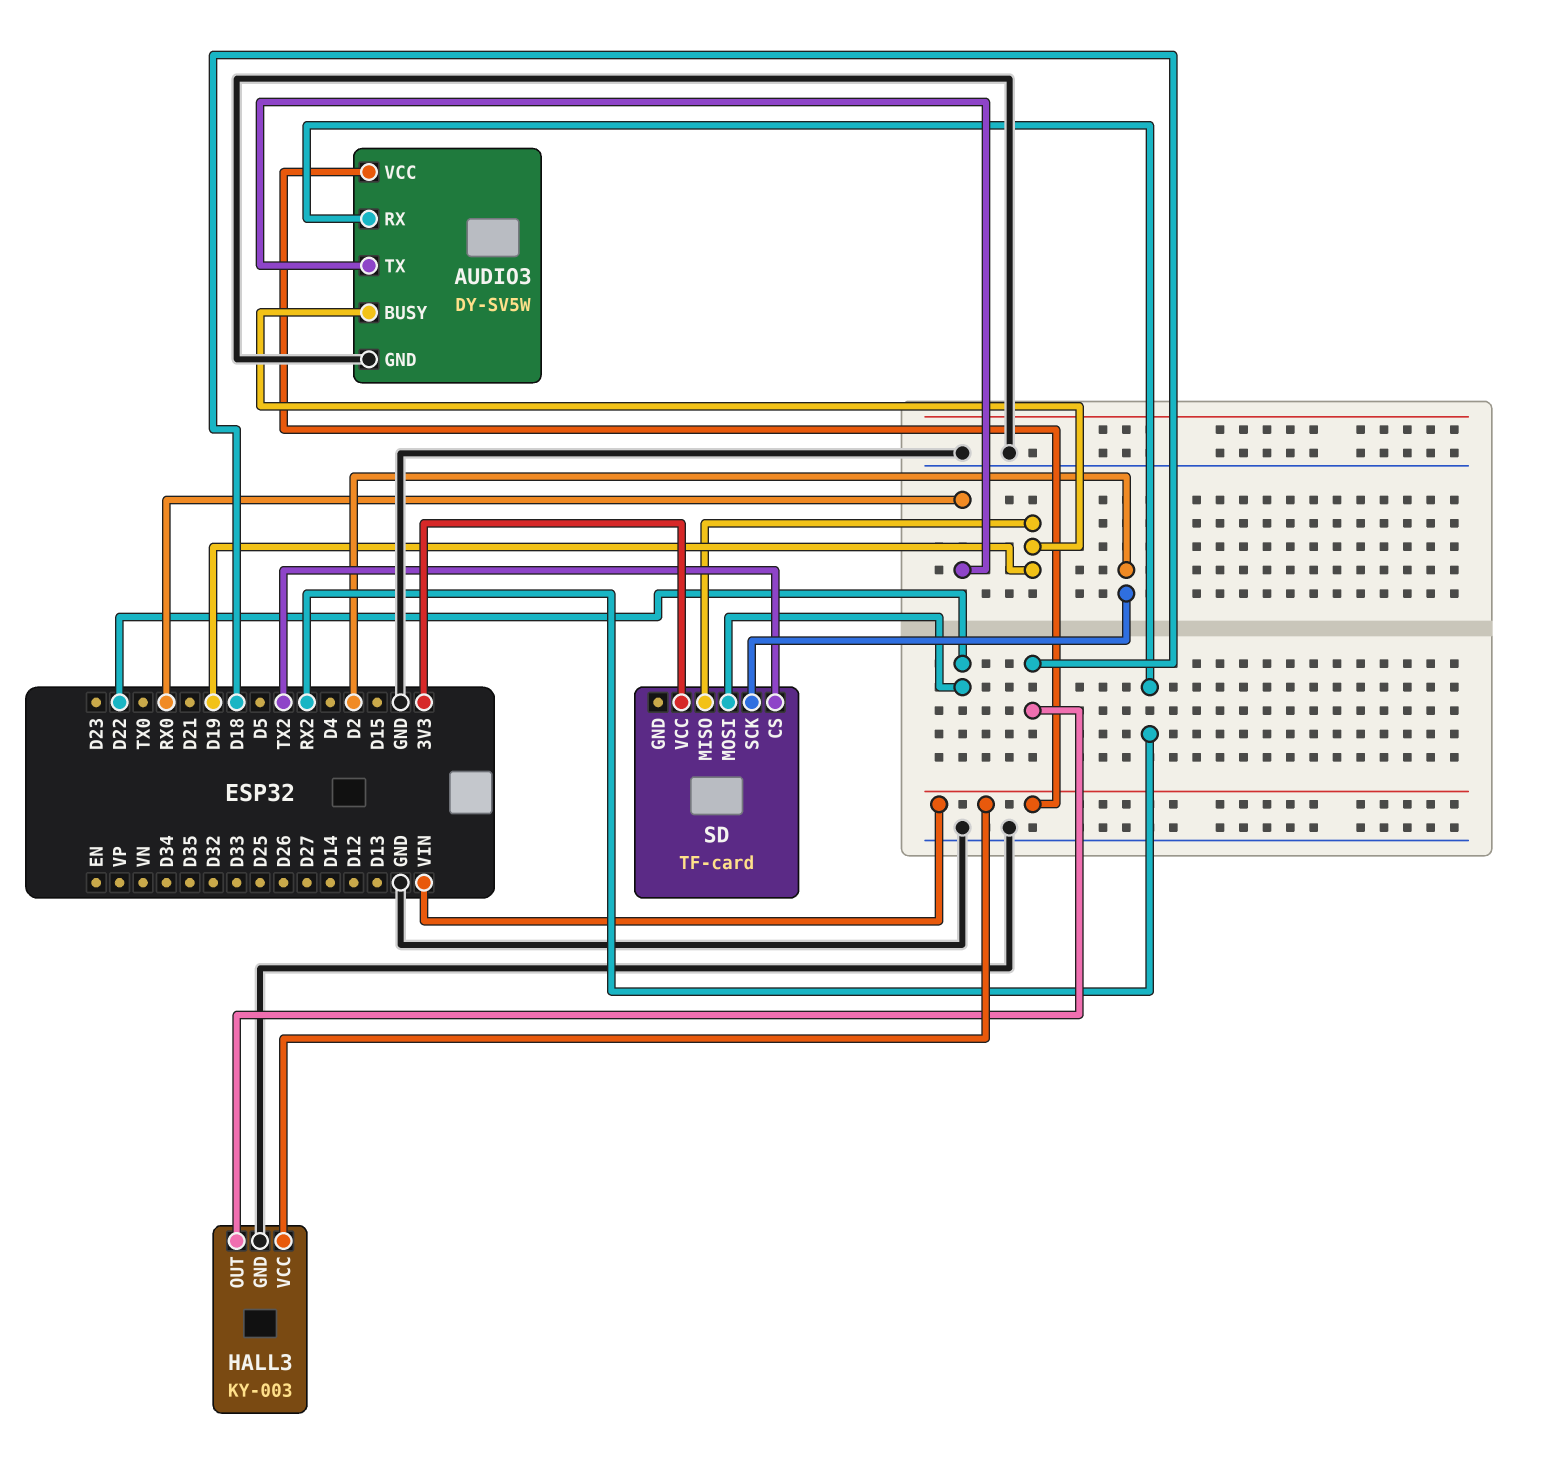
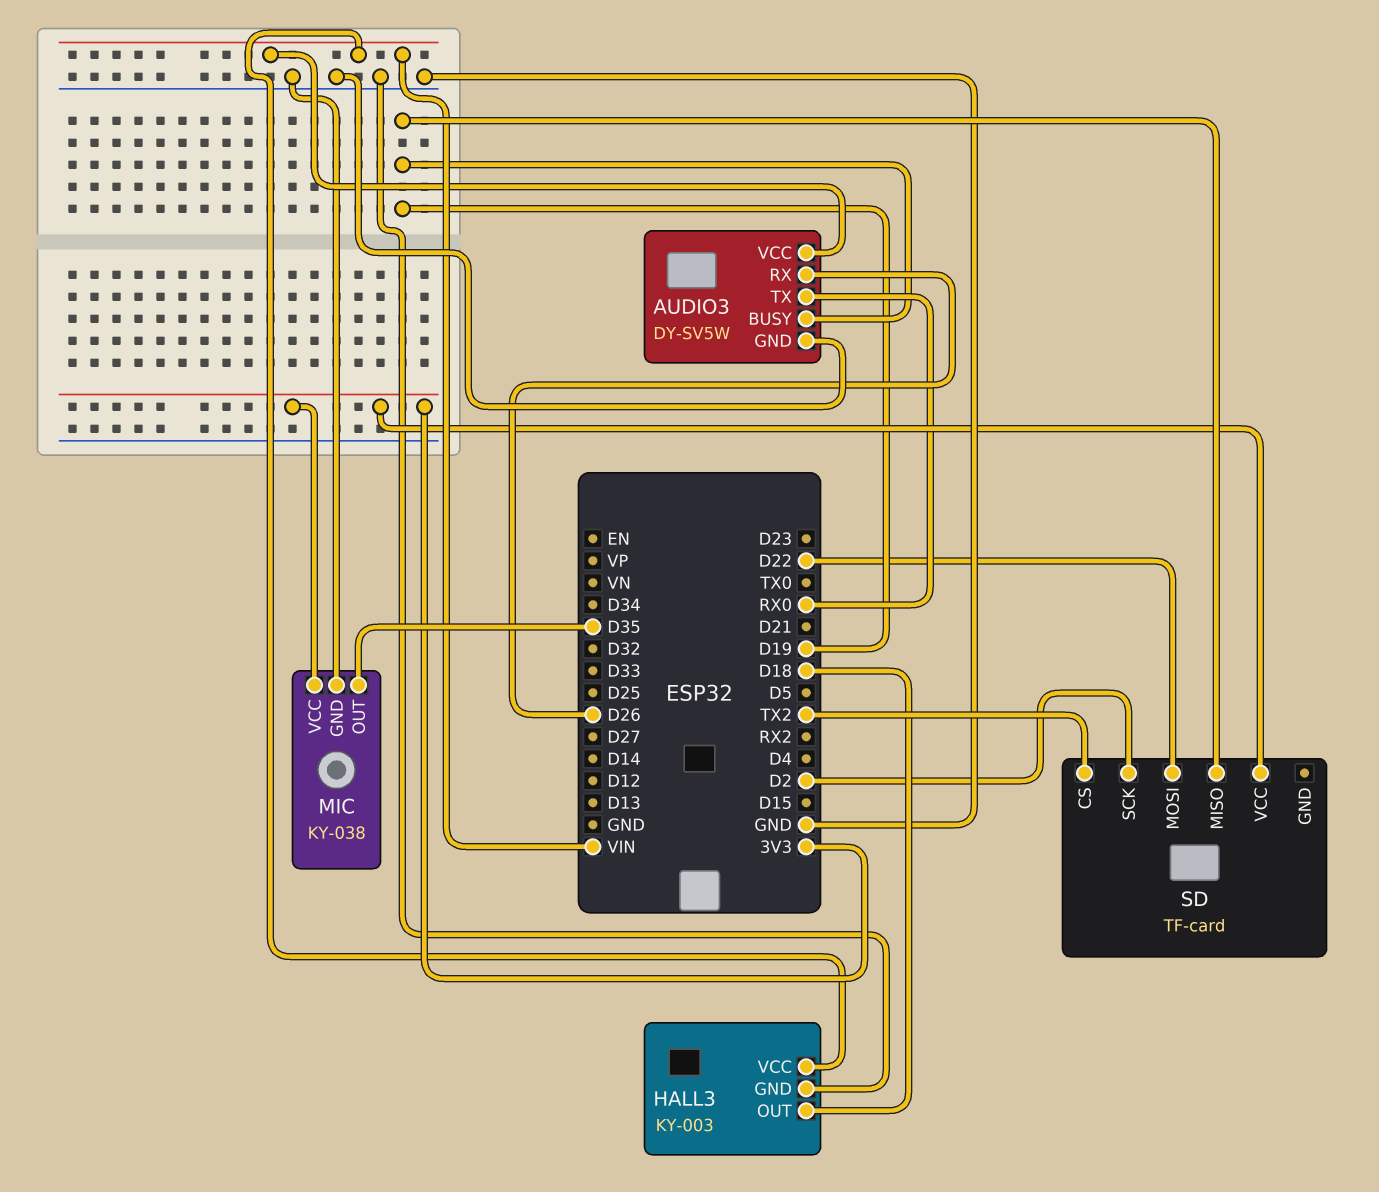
AUDIO3 pin RX: RX2 -> D26
MIC: none -> KY-038
MIC pin GND: none -> GND
MIC pin OUT: none -> D35
MIC pin VCC: none -> 3V3

